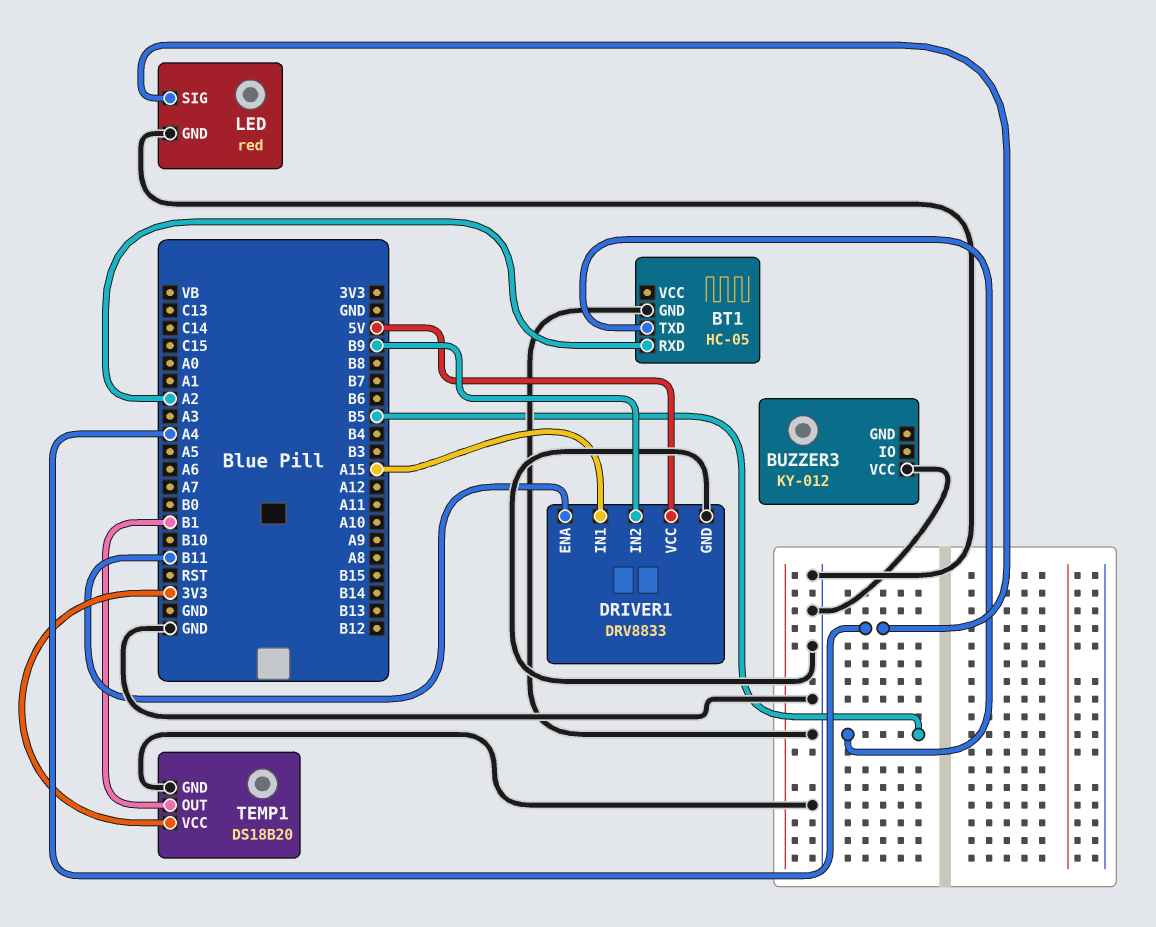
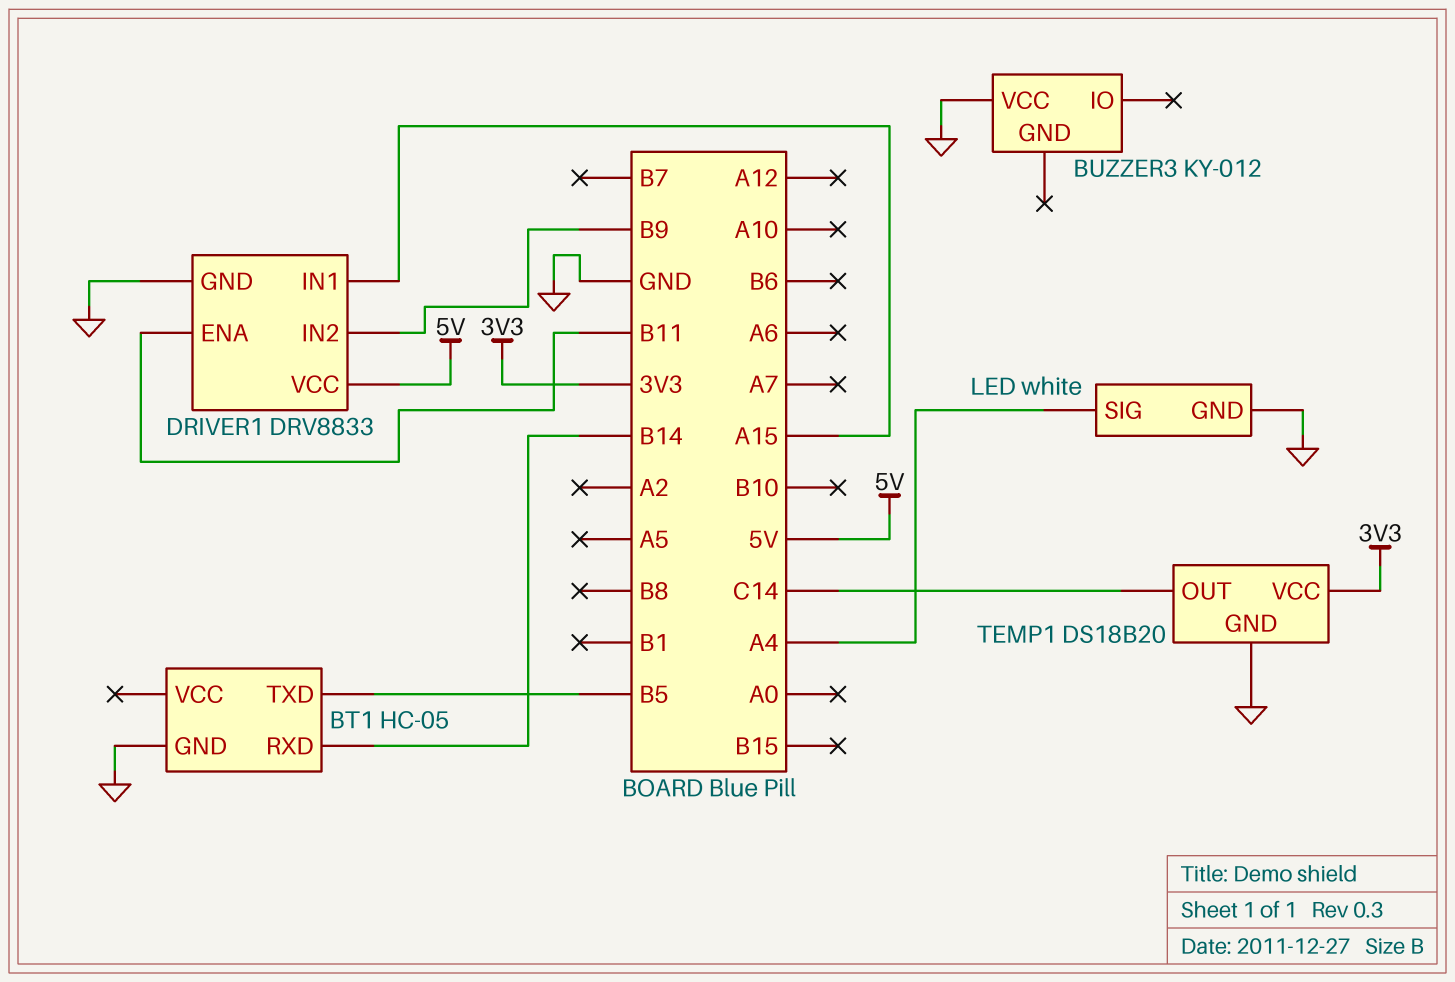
BT1 pin RXD: A2 -> B14
LED: red -> white
TEMP1 pin OUT: B1 -> C14

